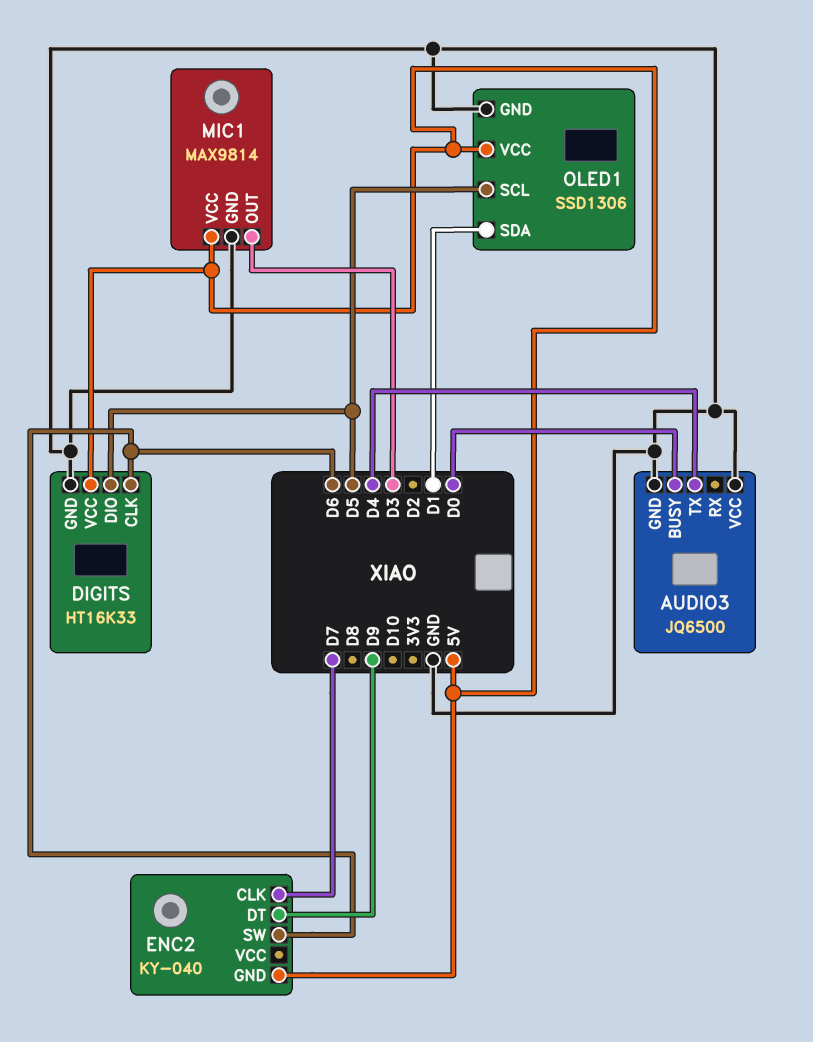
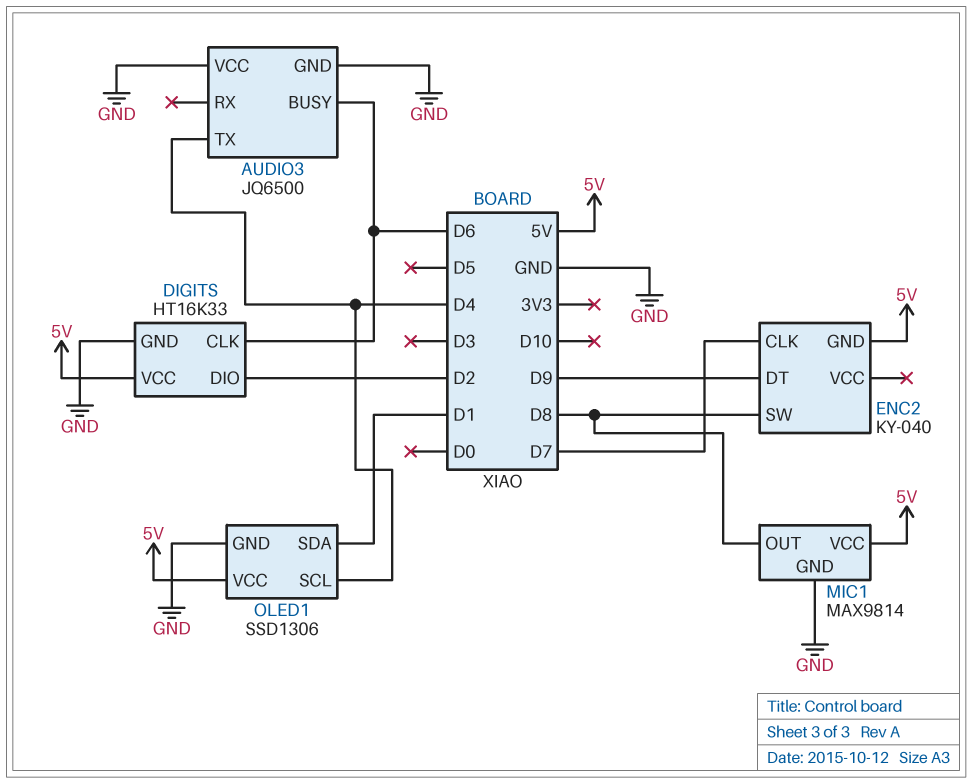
AUDIO3 pin BUSY: D0 -> D6
DIGITS pin DIO: D5 -> D2
ENC2 pin SW: D6 -> D8
MIC1 pin OUT: D3 -> D8
OLED1 pin SCL: D5 -> D4

